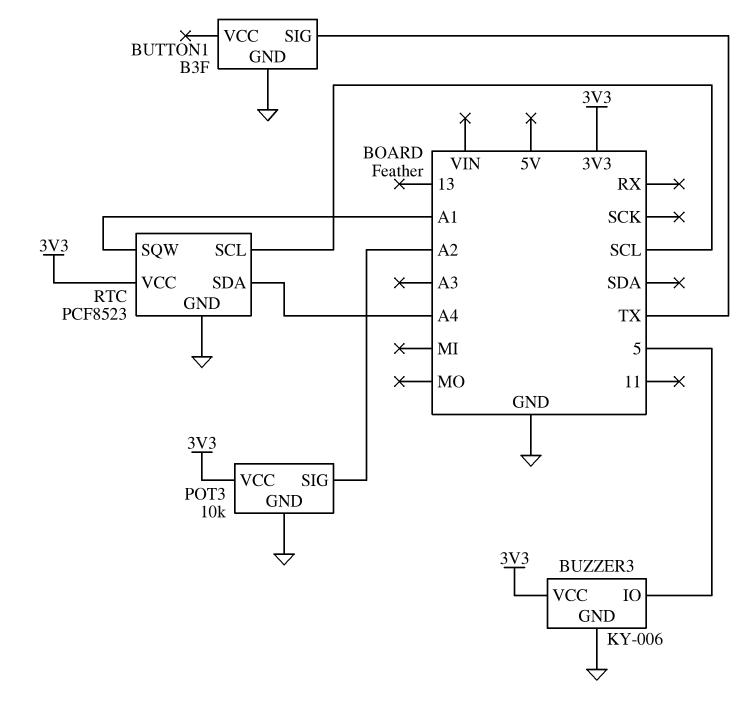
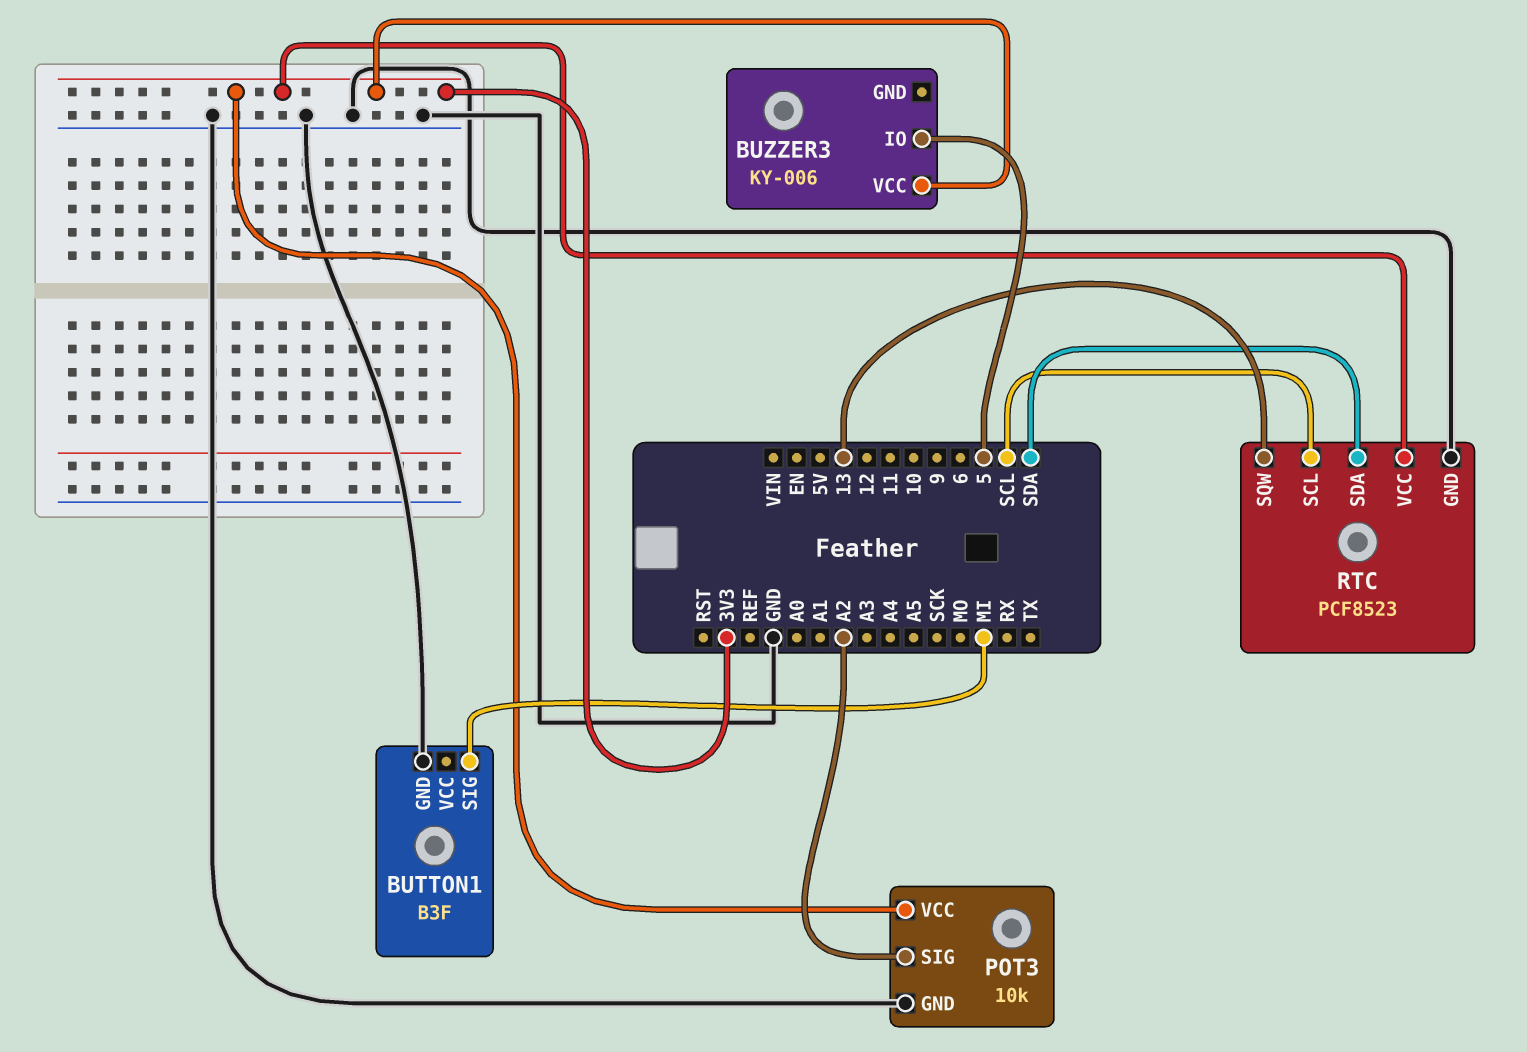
BUTTON1 pin SIG: TX -> MI
BUZZER3 pin GND: GND -> none
RTC pin SDA: A4 -> SDA
RTC pin SQW: A1 -> 13

